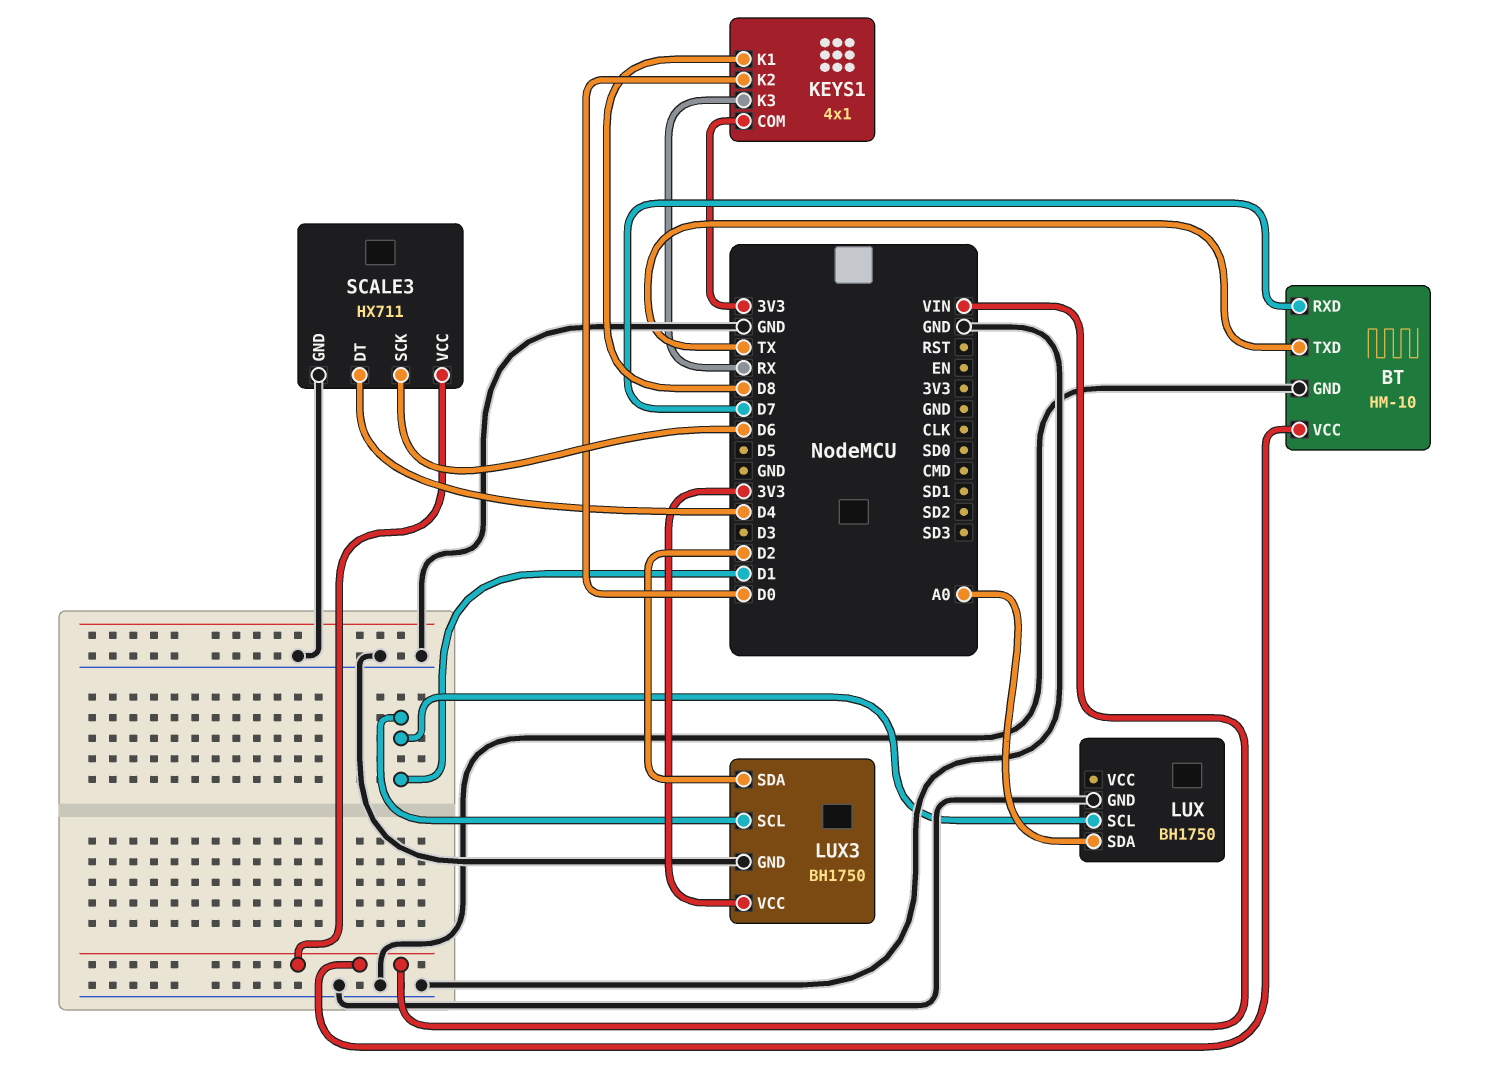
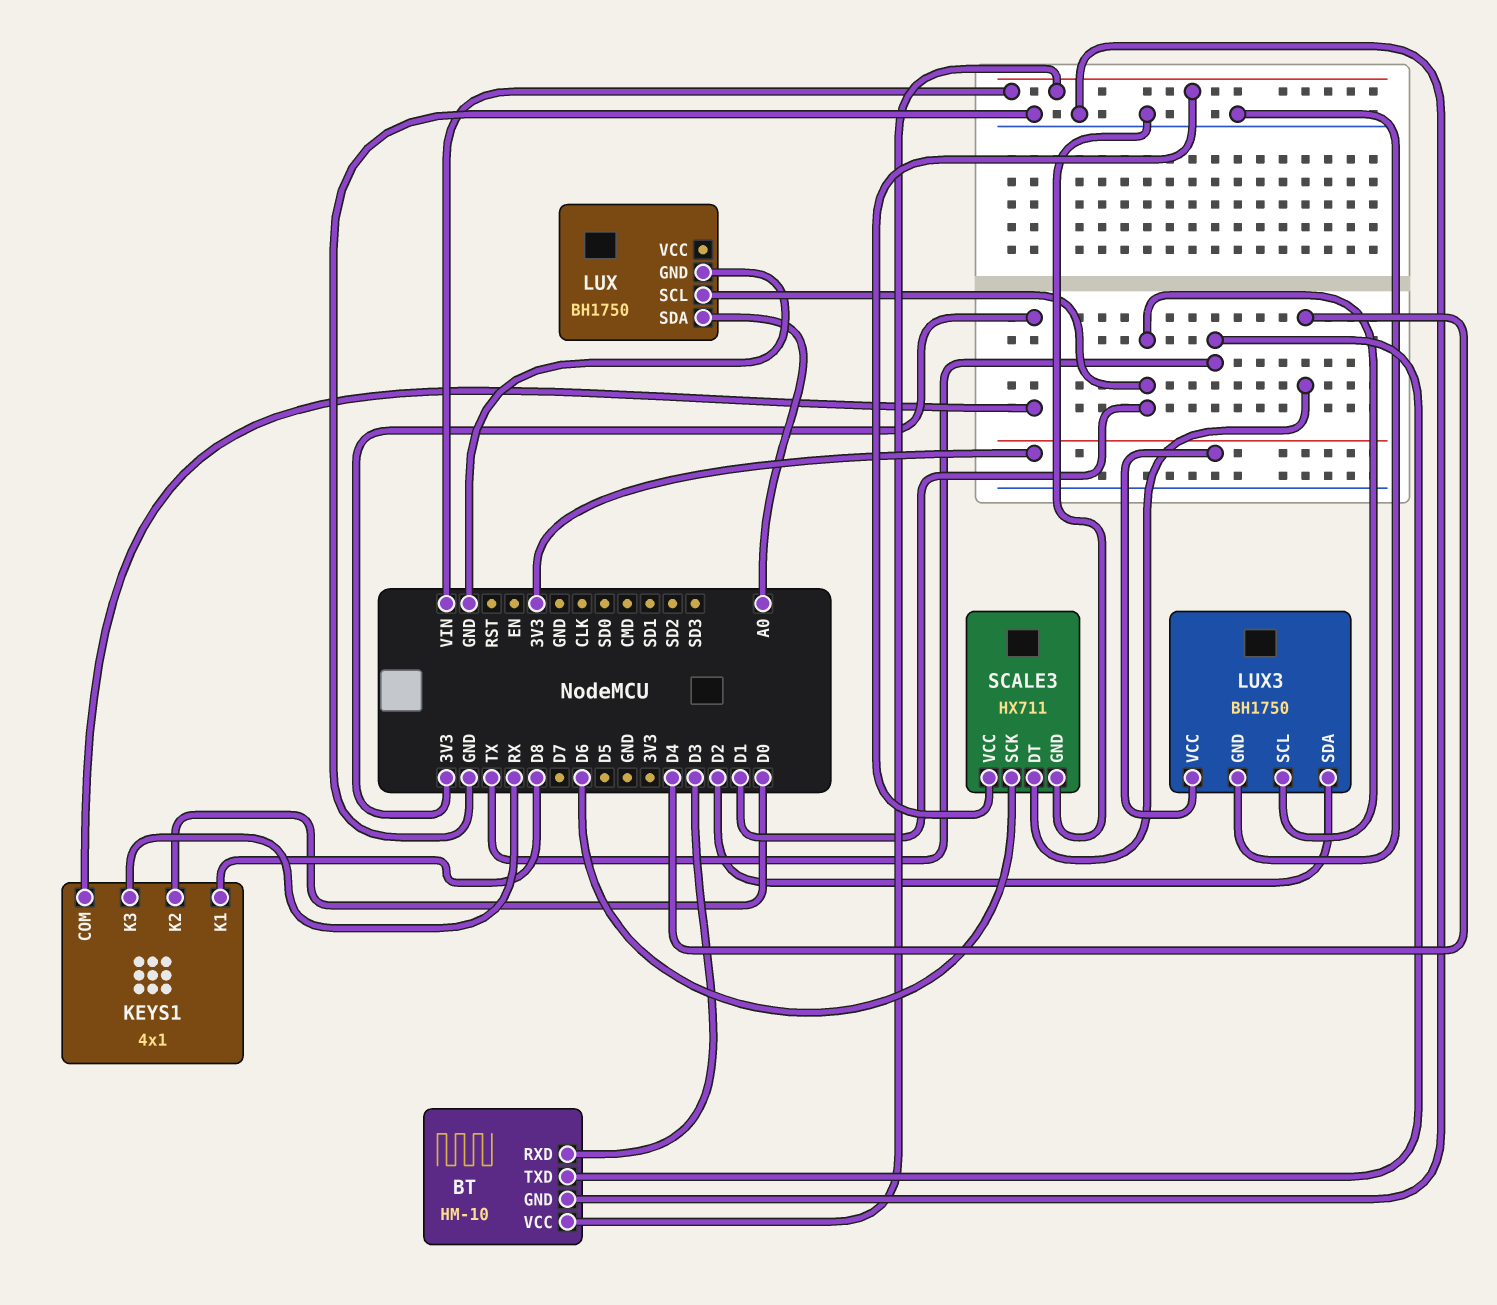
BT pin RXD: D7 -> D3

